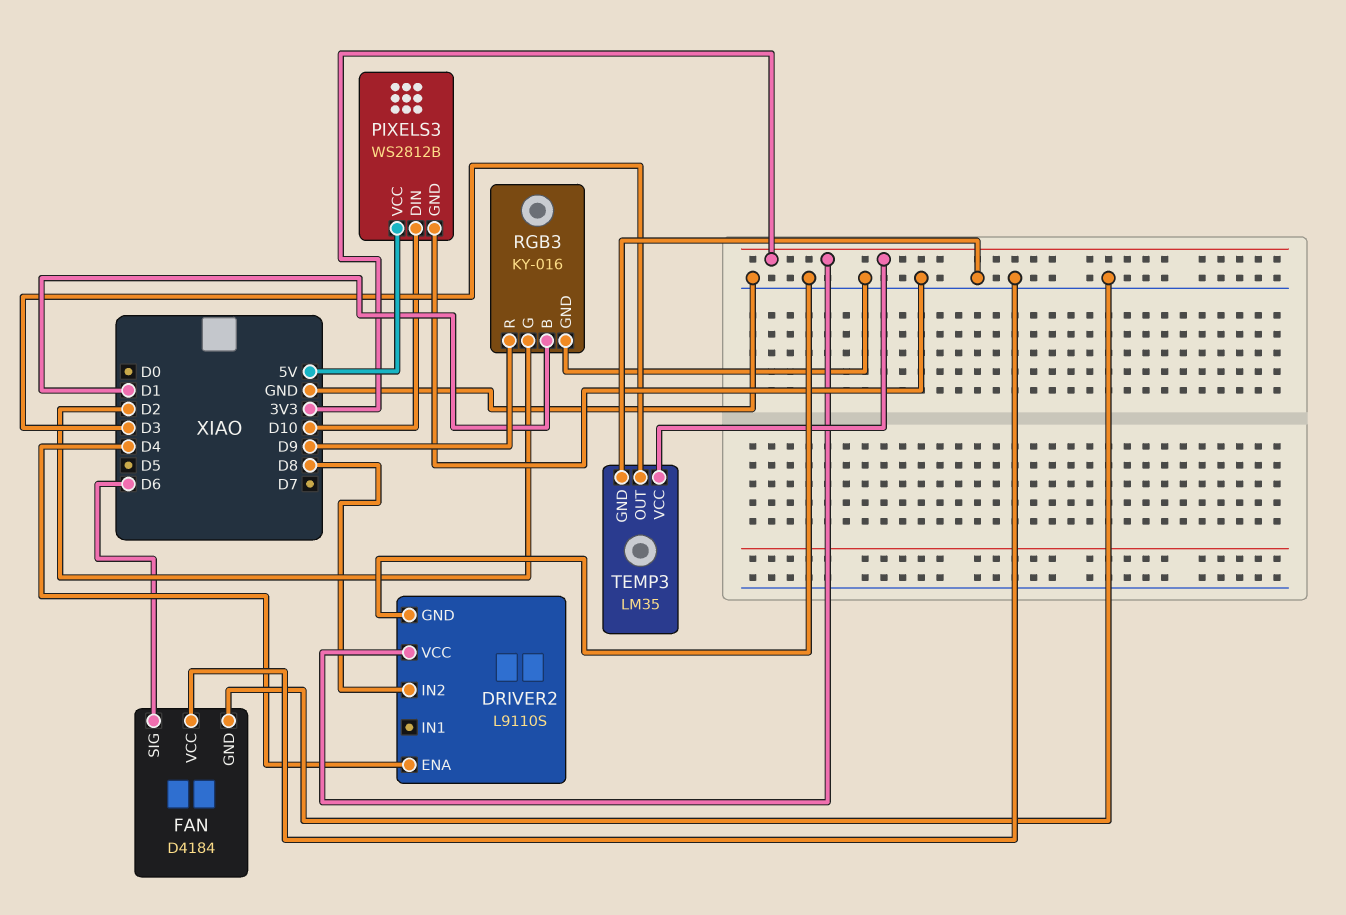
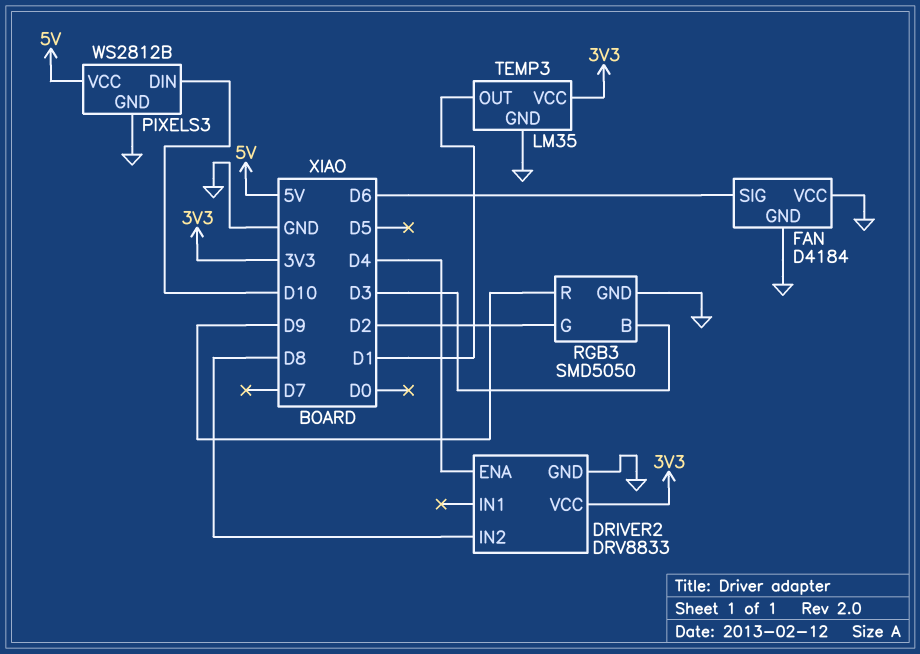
DRIVER2: L9110S -> DRV8833
RGB3: KY-016 -> SMD5050
RGB3 pin B: D1 -> D3
TEMP3 pin OUT: D3 -> D1

